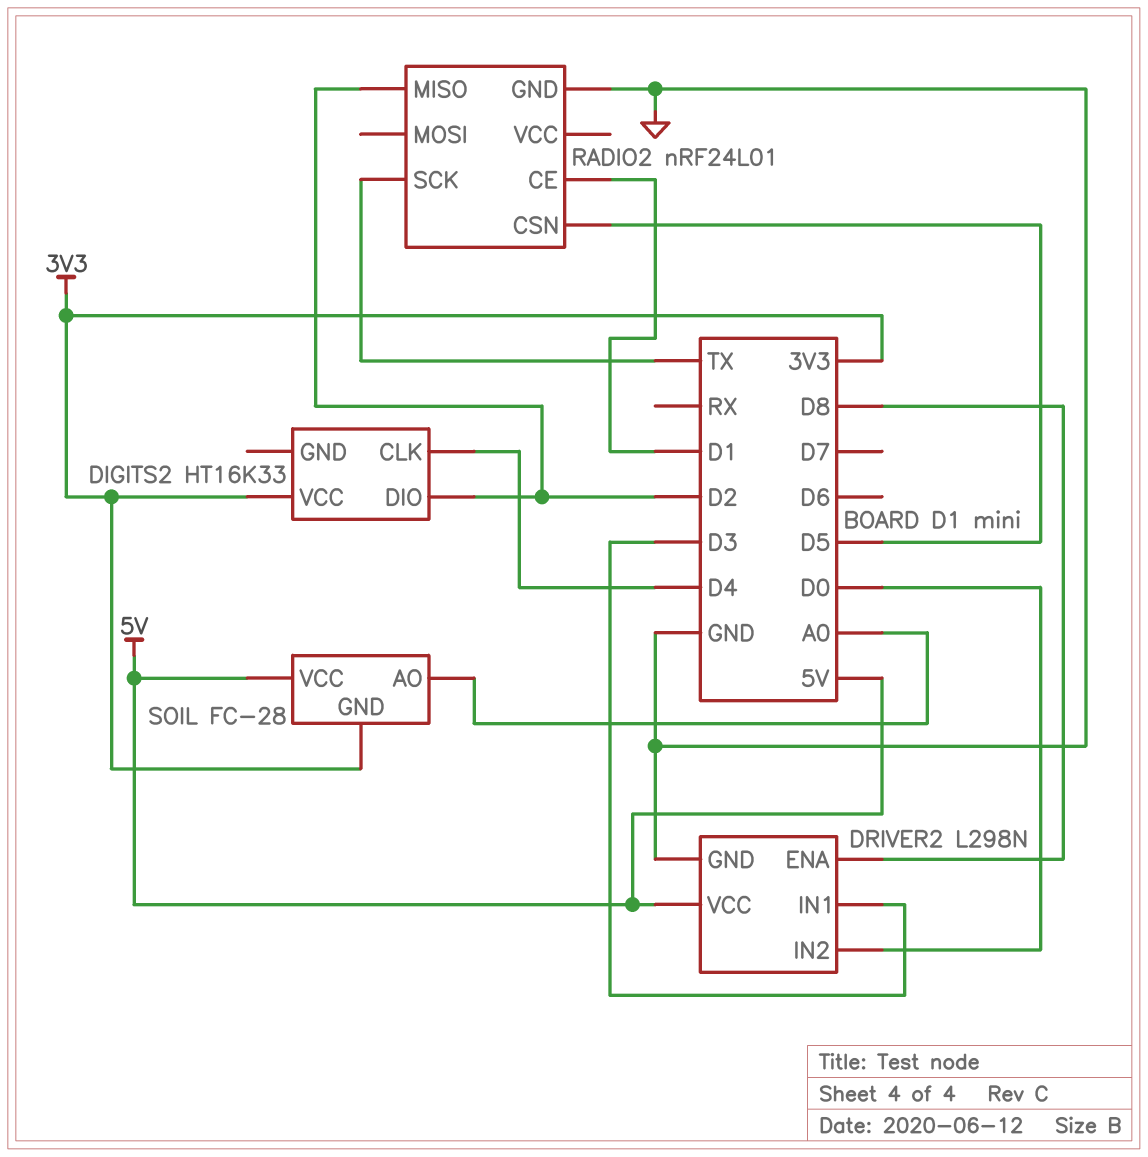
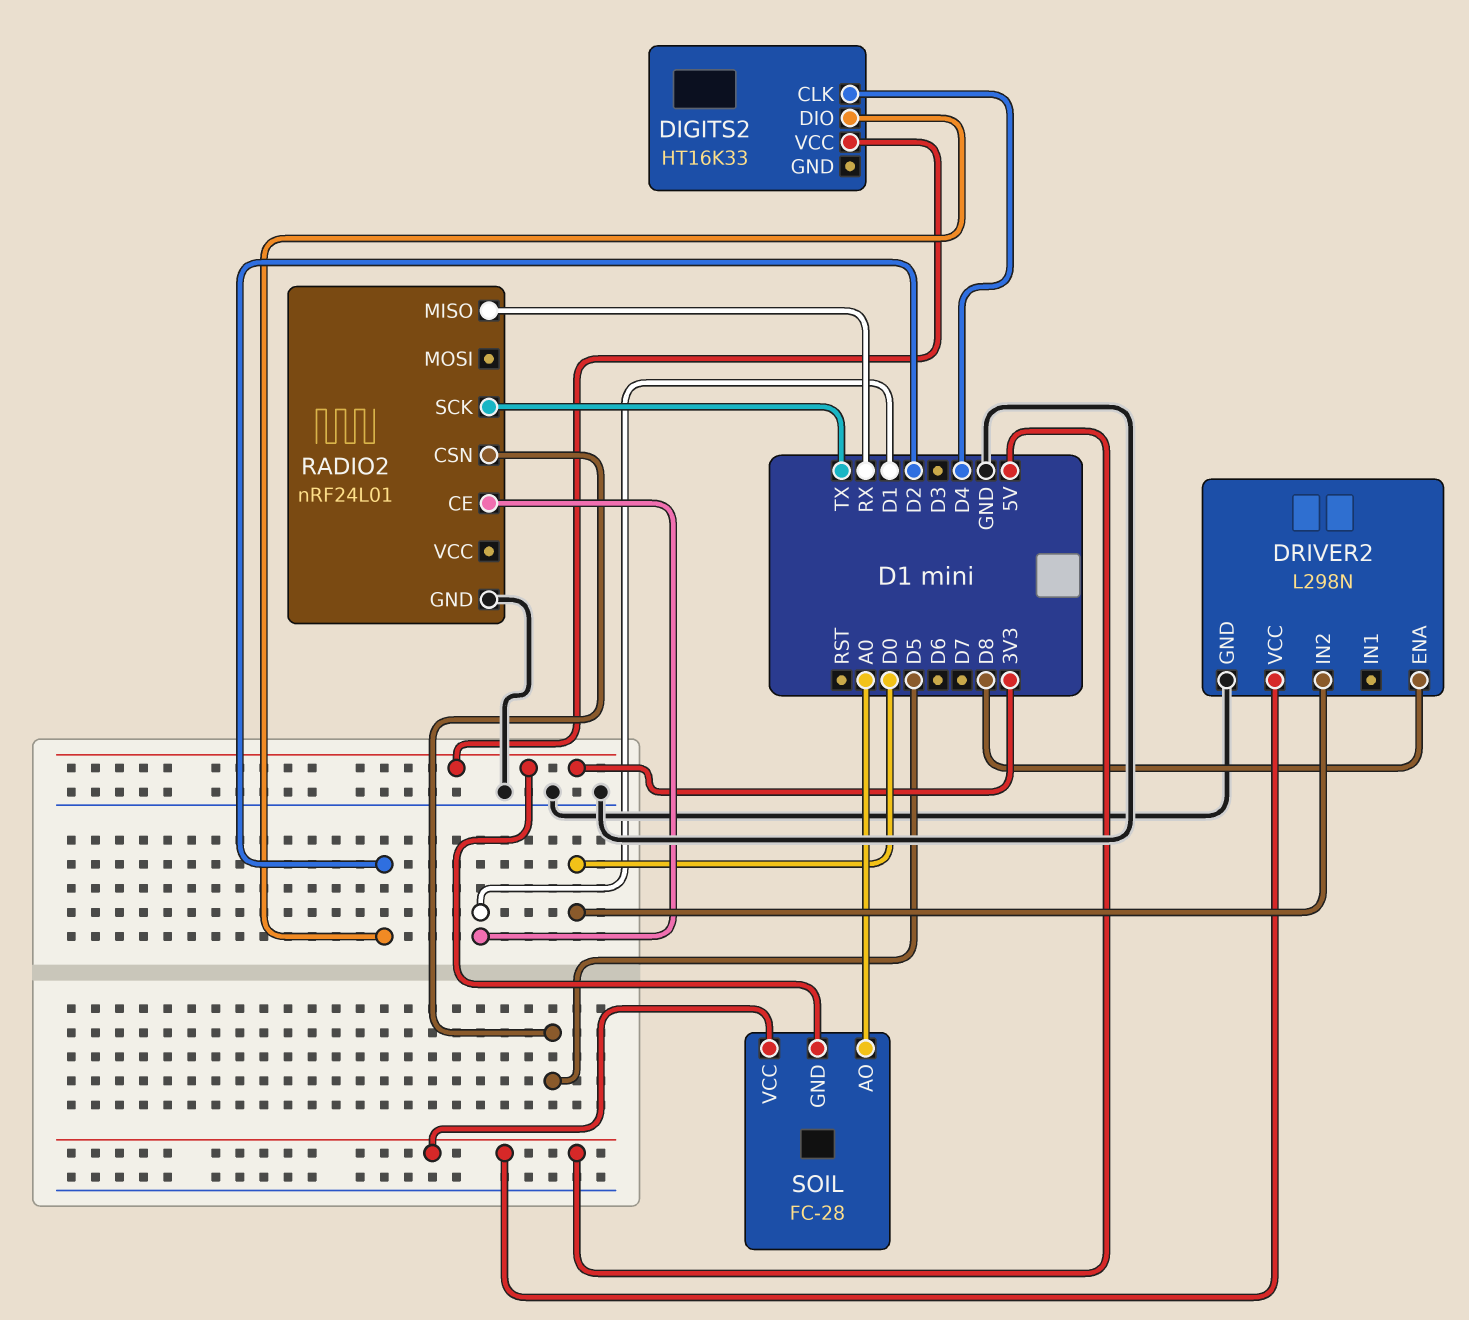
DRIVER2 pin IN1: D3 -> none
RADIO2 pin MISO: D2 -> RX

